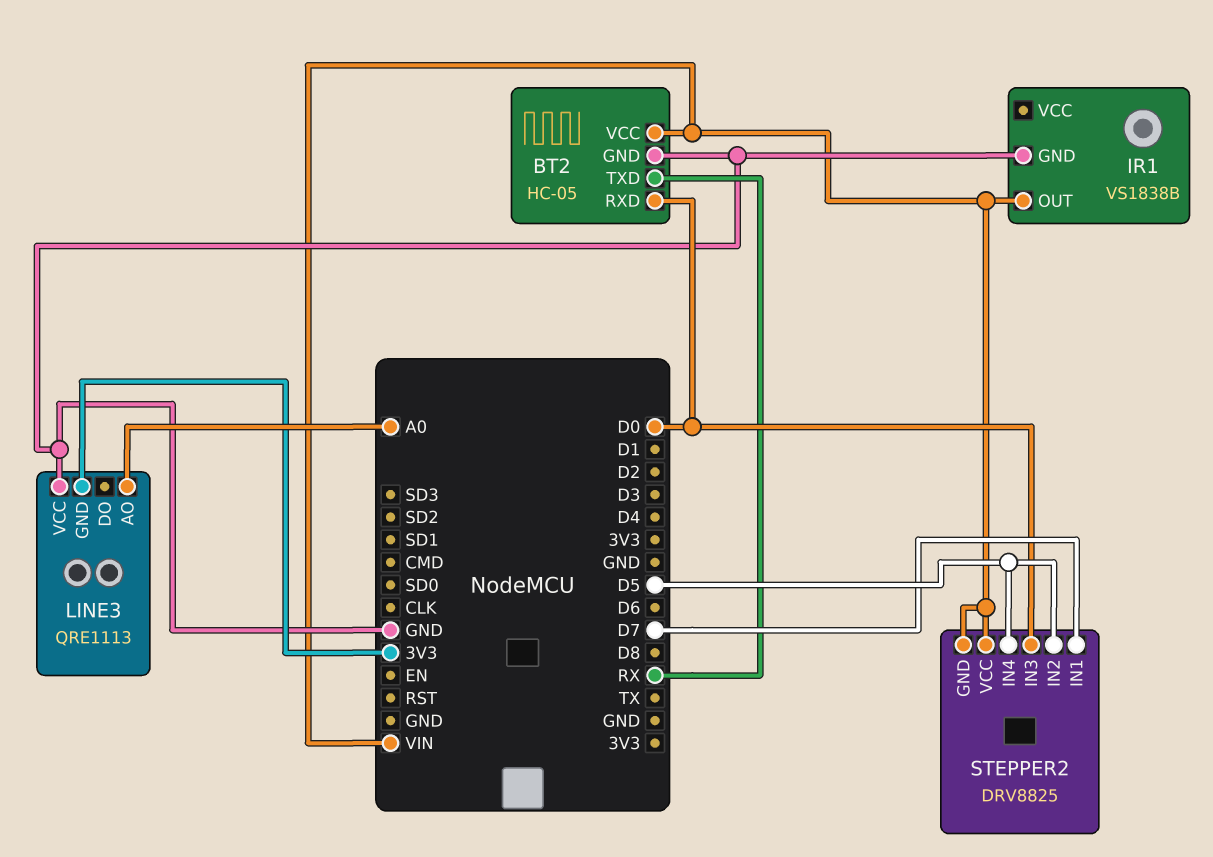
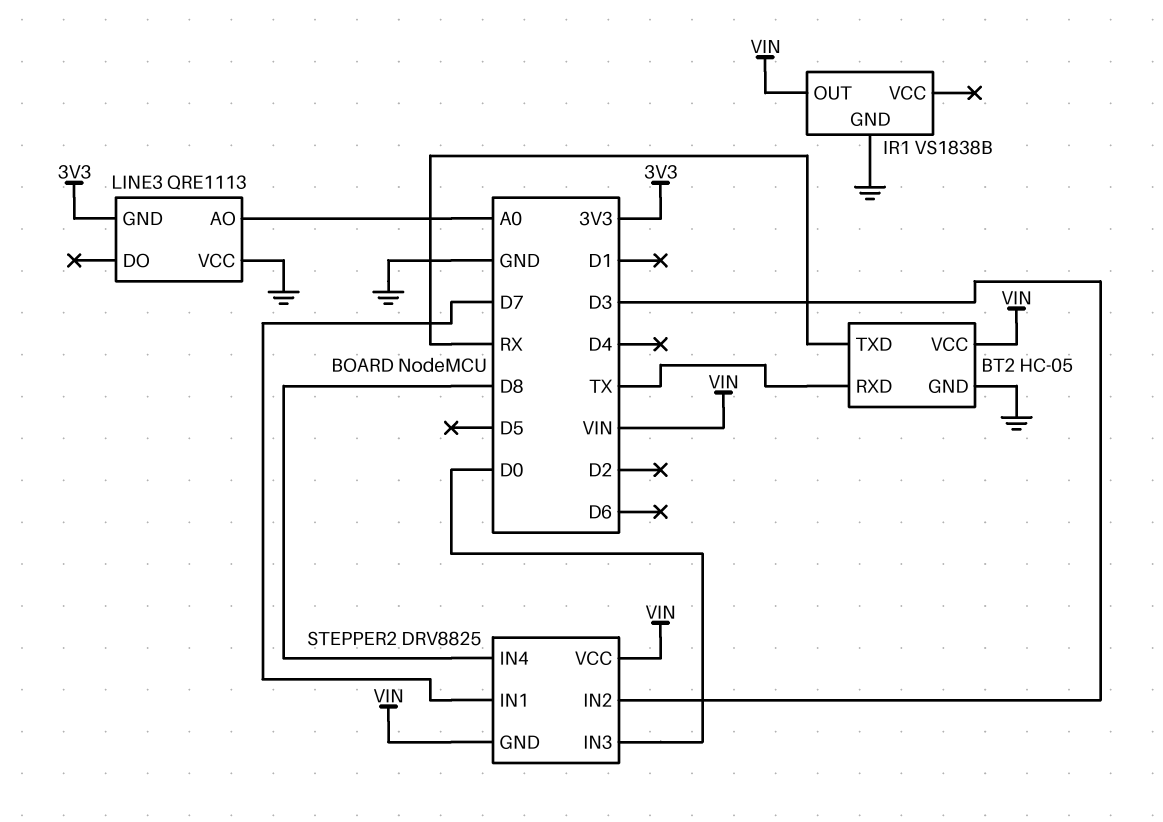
BT2 pin RXD: D0 -> TX
STEPPER2 pin IN2: D5 -> D3
STEPPER2 pin IN4: D5 -> D8

